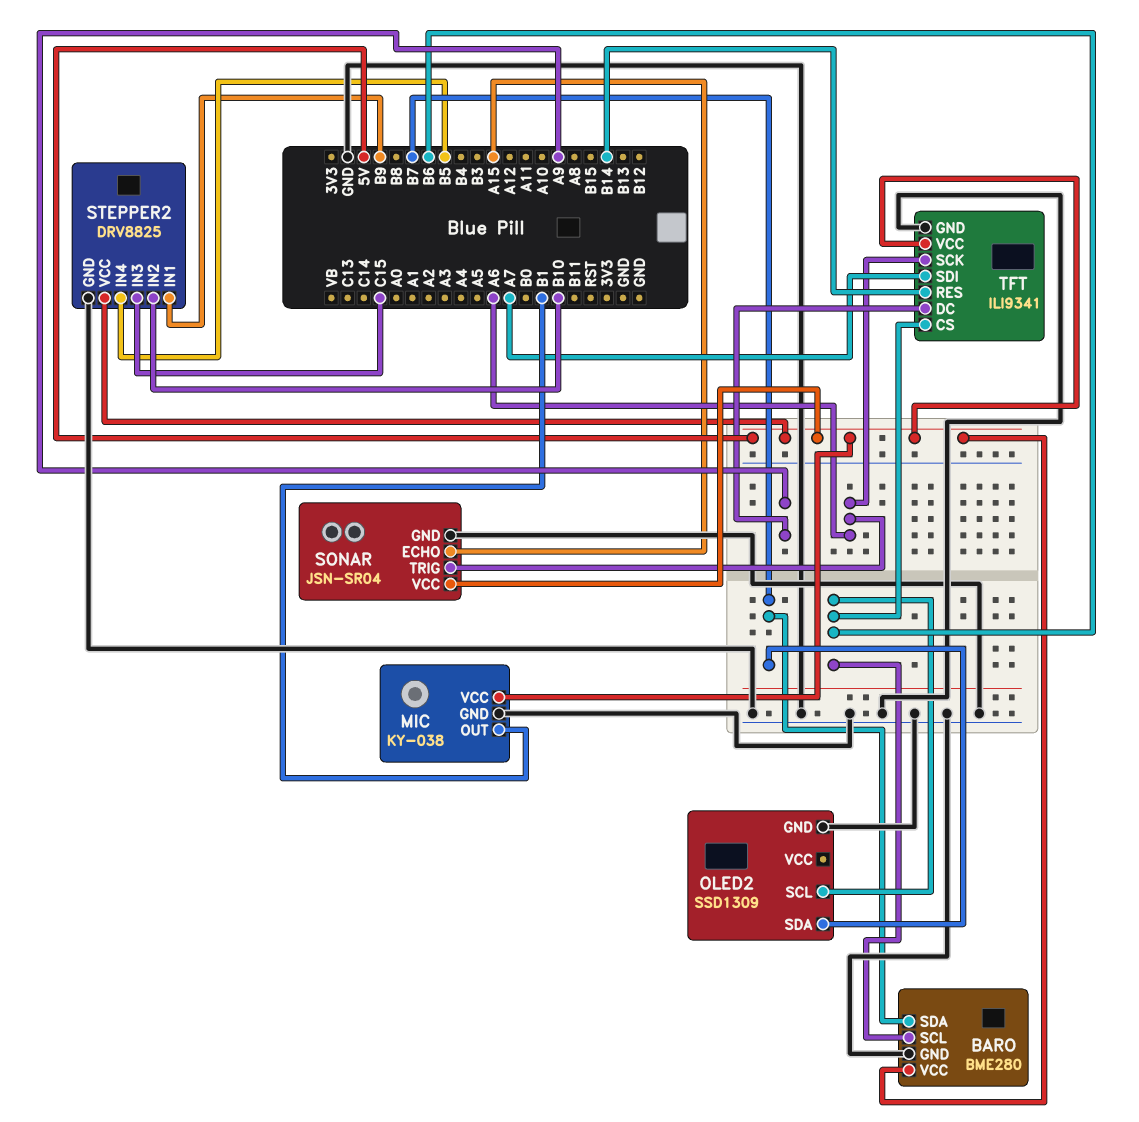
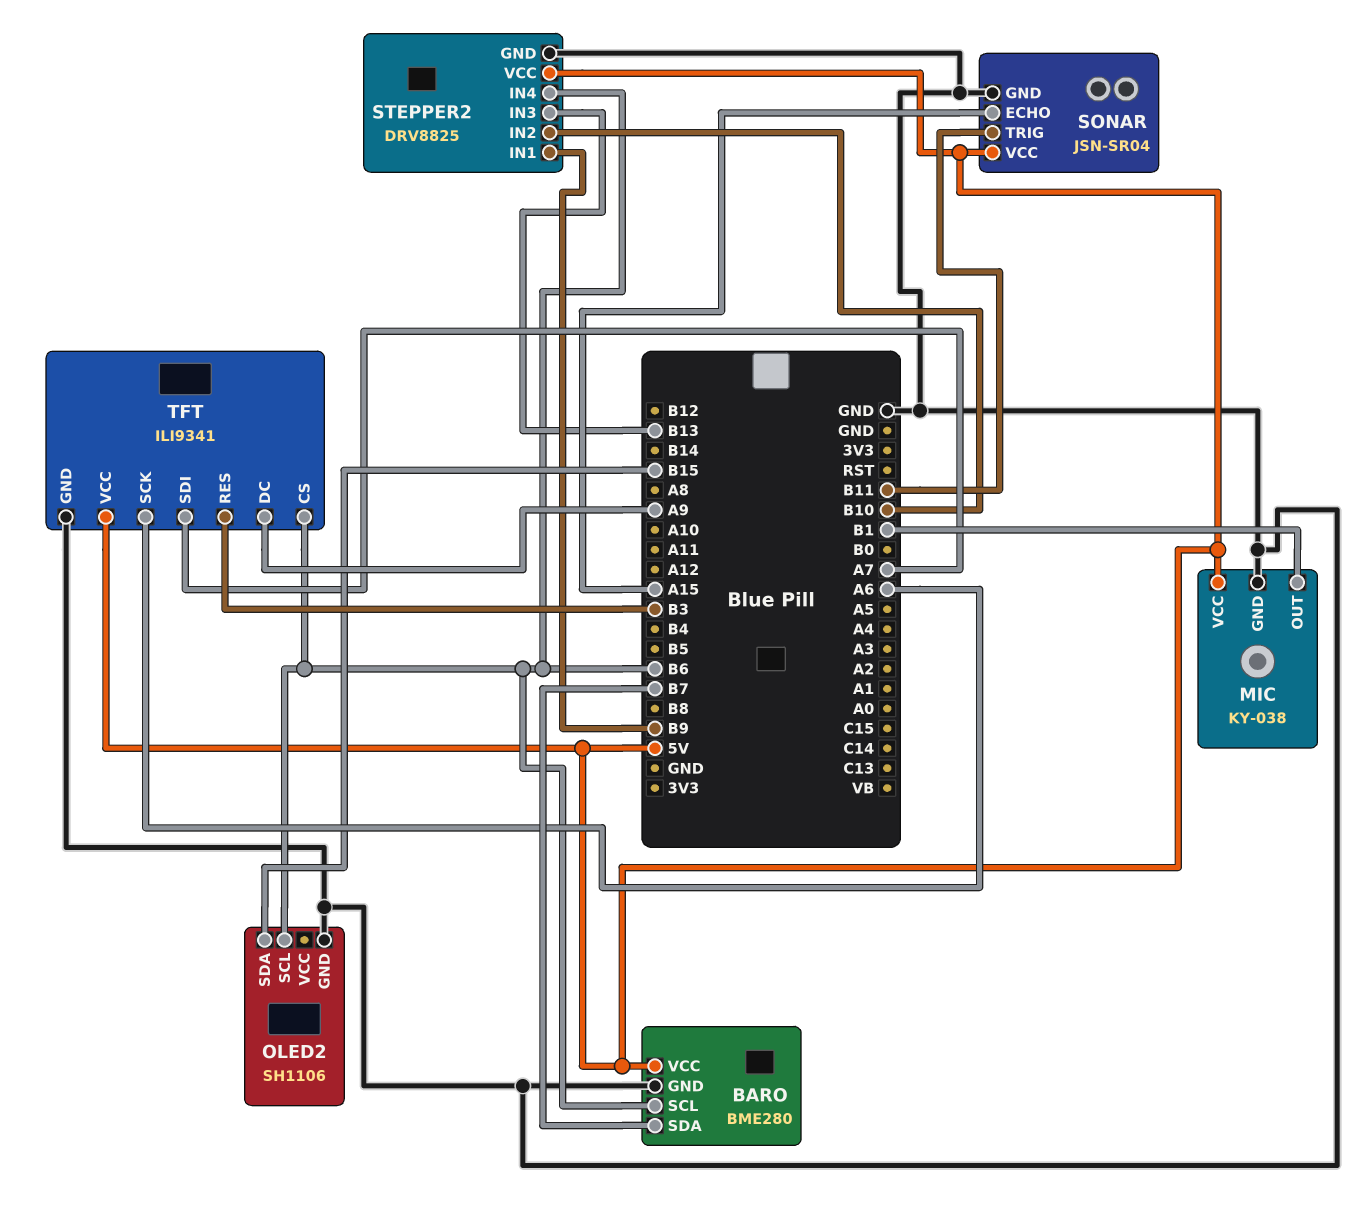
OLED2: SSD1309 -> SH1106
OLED2 pin SDA: B7 -> B15
SONAR pin TRIG: A6 -> B11
STEPPER2 pin IN3: C15 -> B13
STEPPER2 pin IN4: B5 -> B6
TFT pin RES: B14 -> B3

